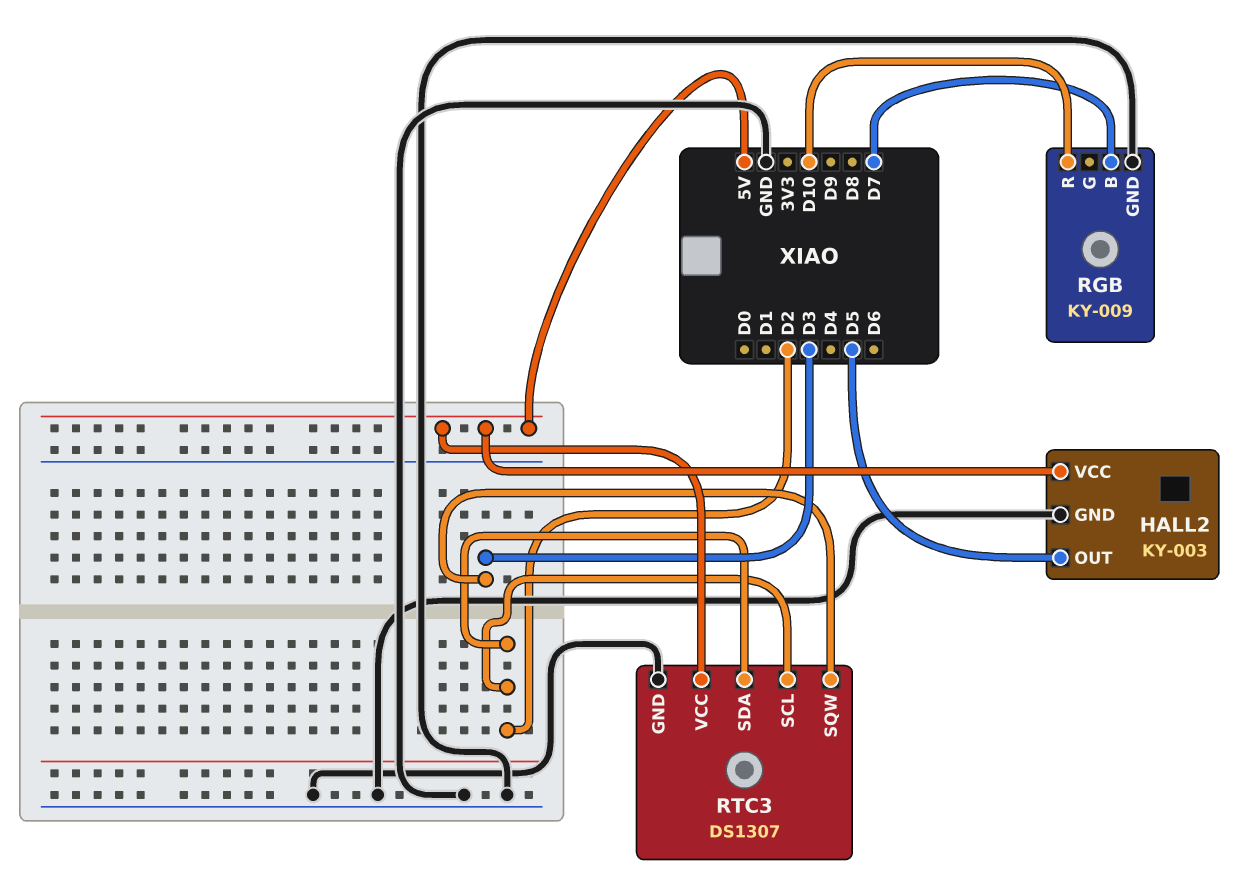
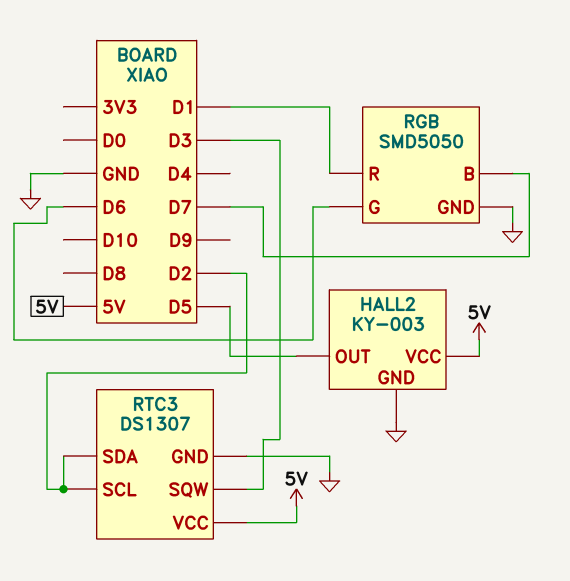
RGB: KY-009 -> SMD5050
RGB pin G: none -> D6
RGB pin R: D10 -> D1

